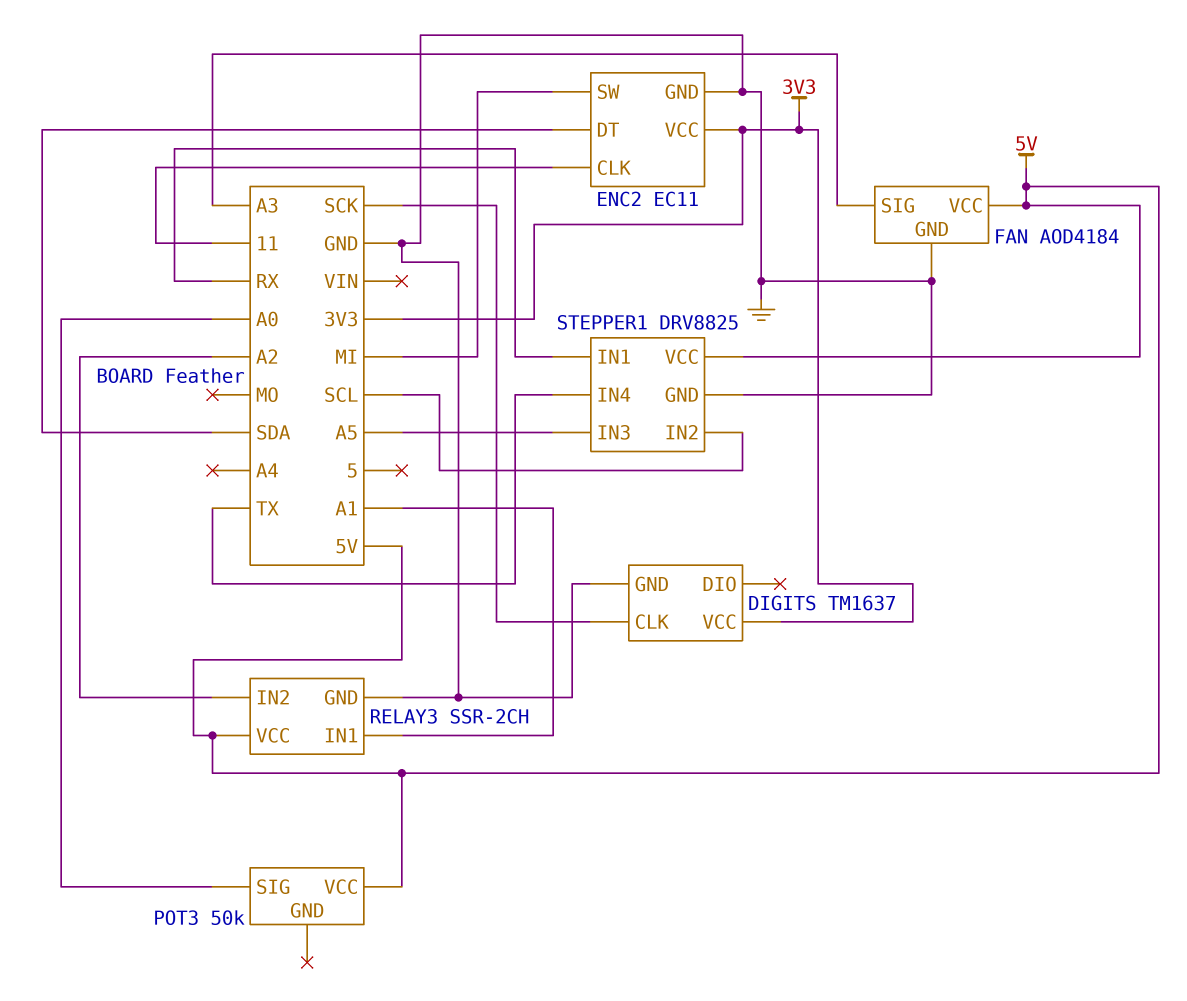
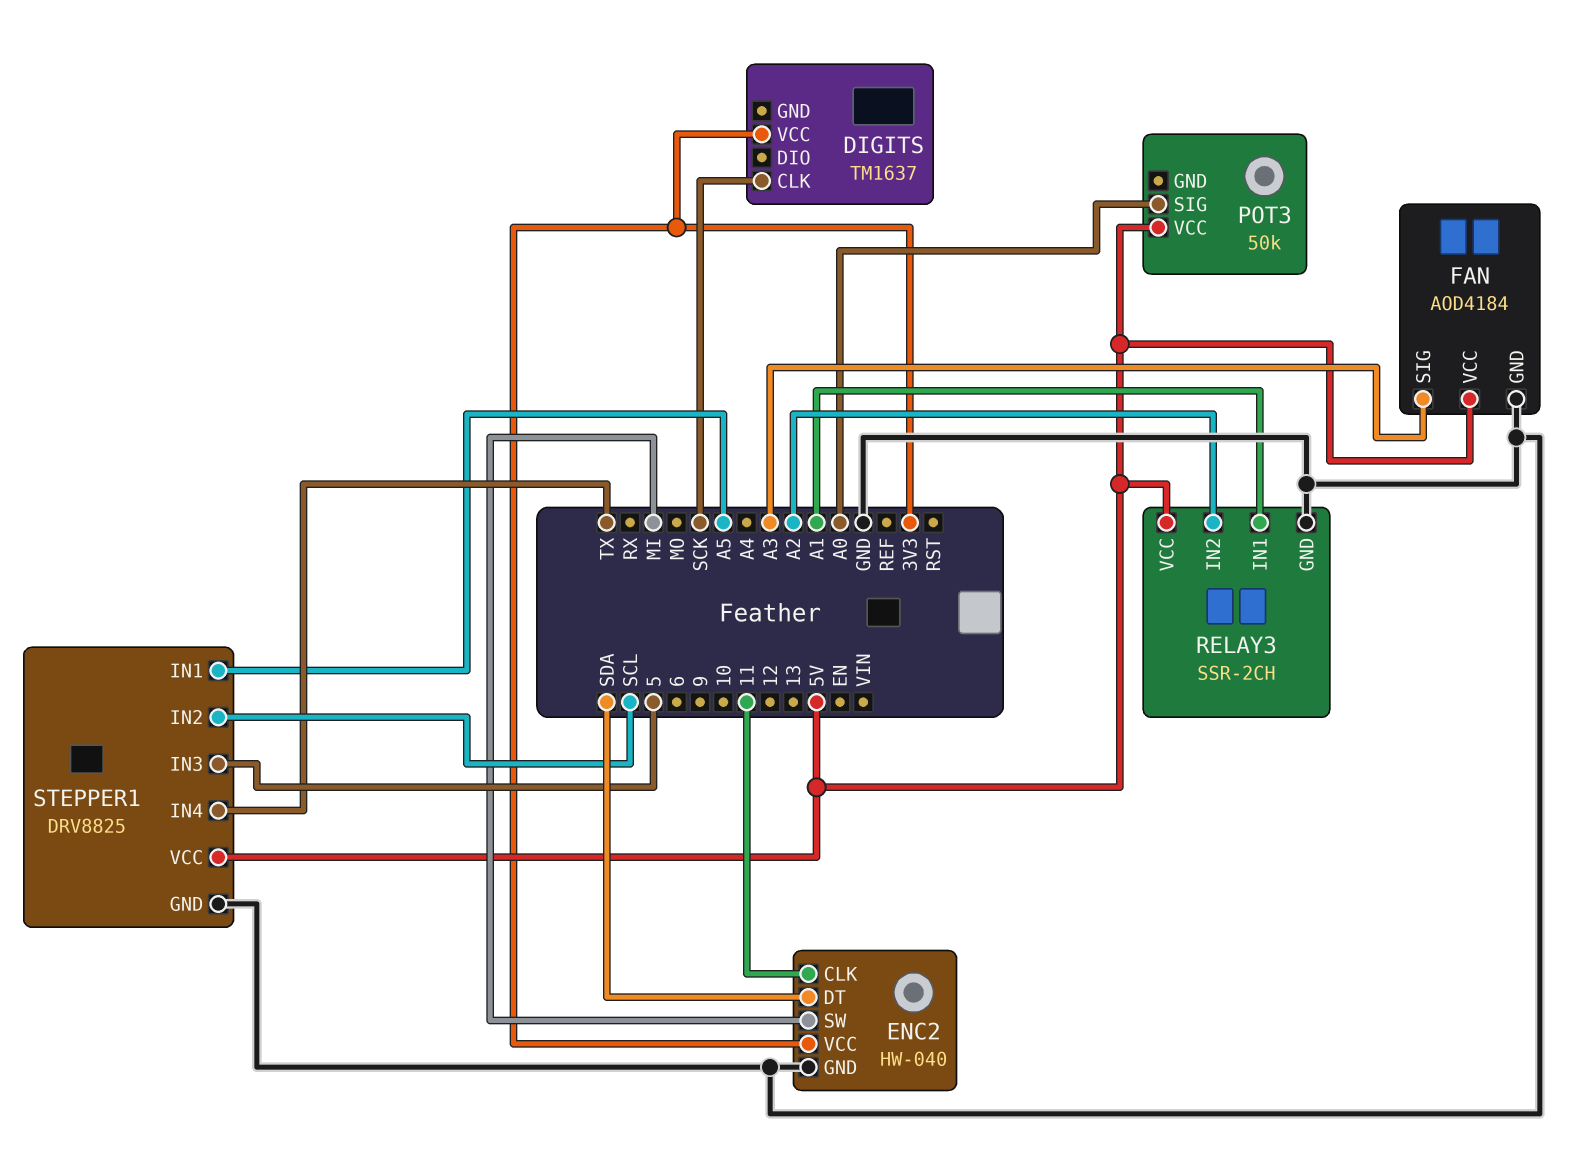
DIGITS pin GND: GND -> none
ENC2: EC11 -> HW-040
STEPPER1 pin IN1: RX -> A5
STEPPER1 pin IN3: A5 -> 5

